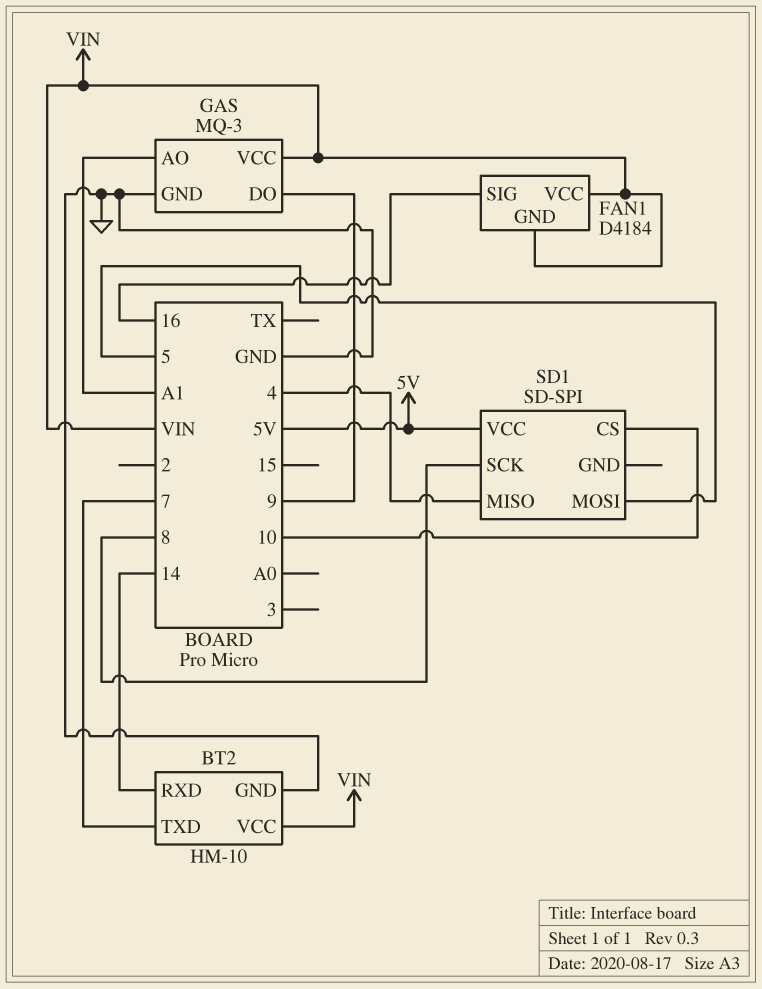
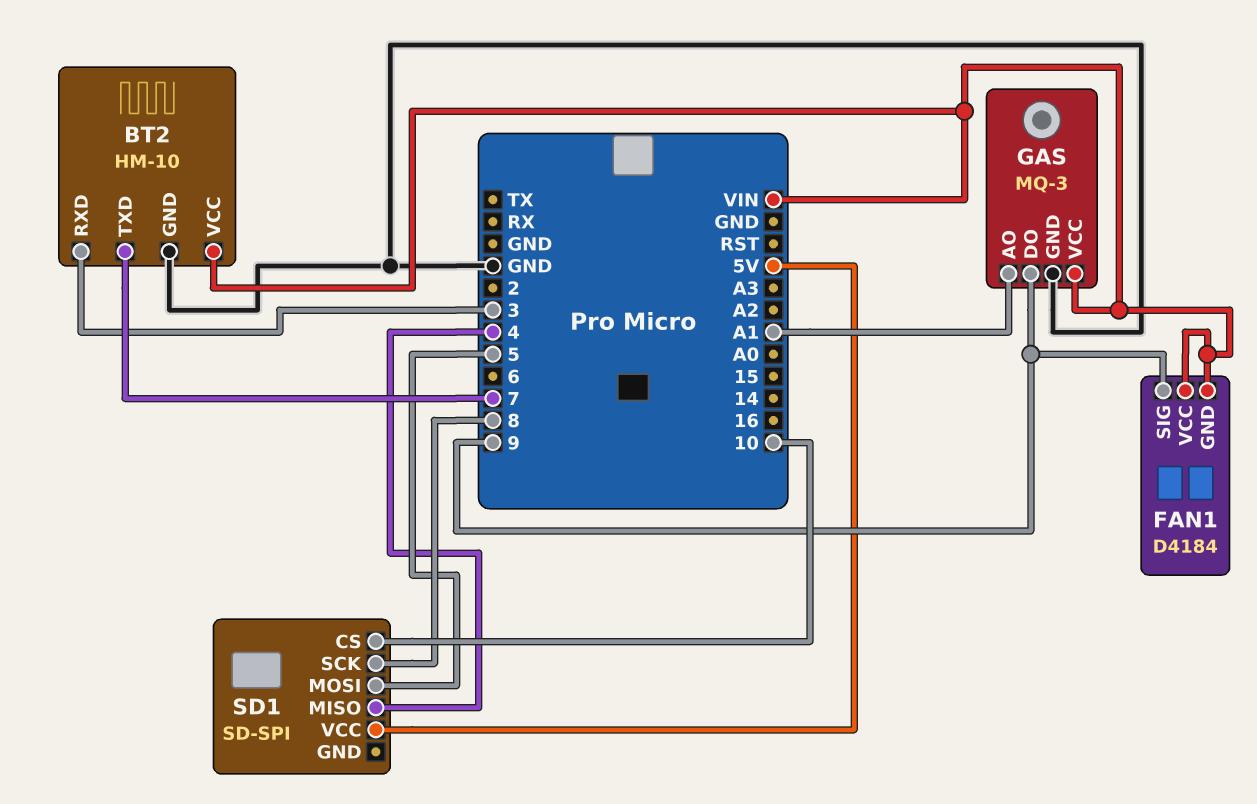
BT2 pin RXD: 14 -> 3
FAN1 pin SIG: 16 -> 9

